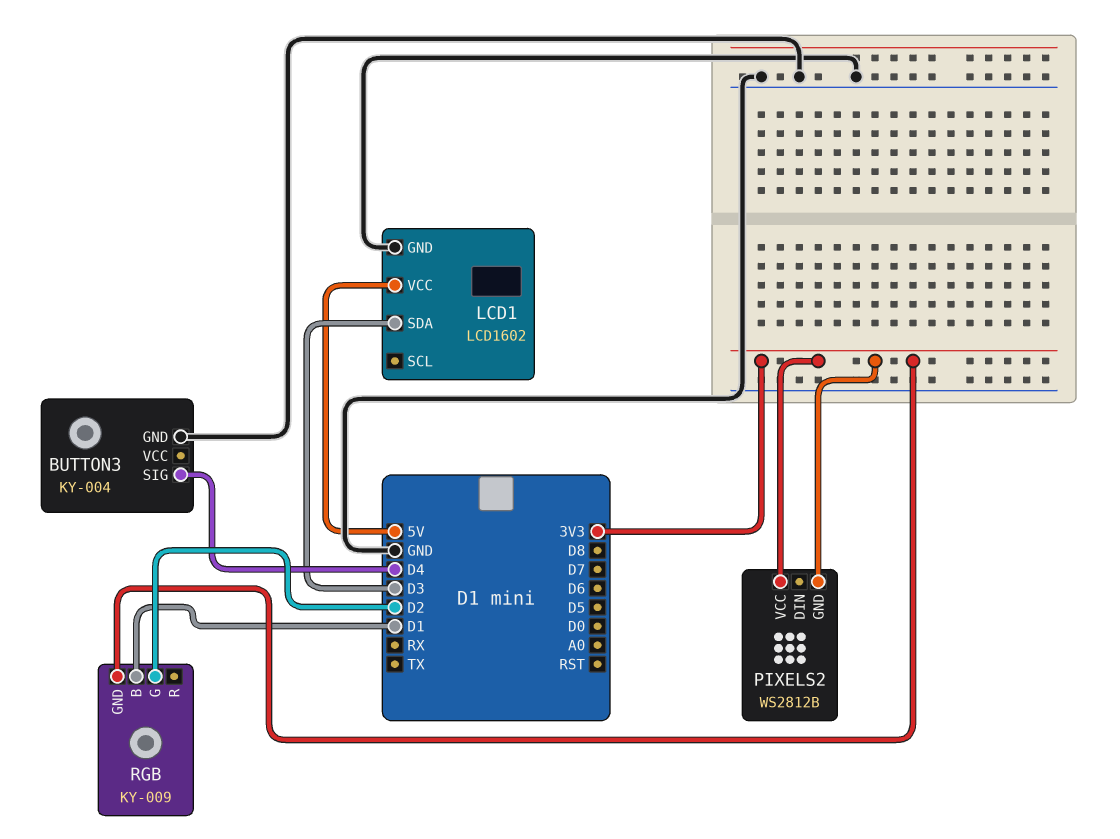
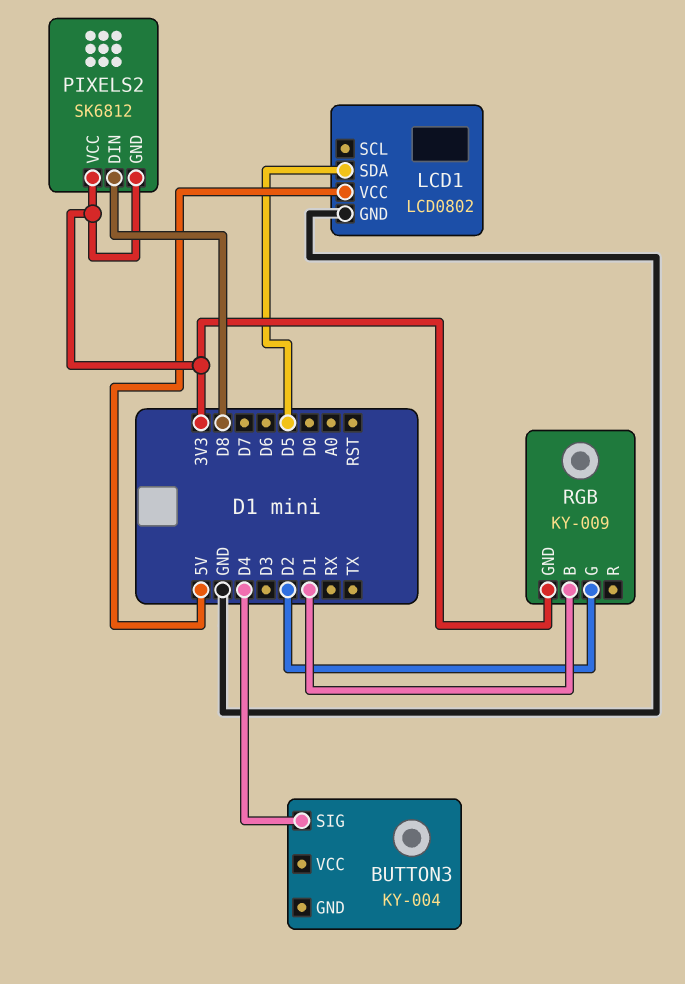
BUTTON3 pin GND: GND -> none
LCD1: LCD1602 -> LCD0802
LCD1 pin SDA: D3 -> D5
PIXELS2: WS2812B -> SK6812
PIXELS2 pin DIN: none -> D8

